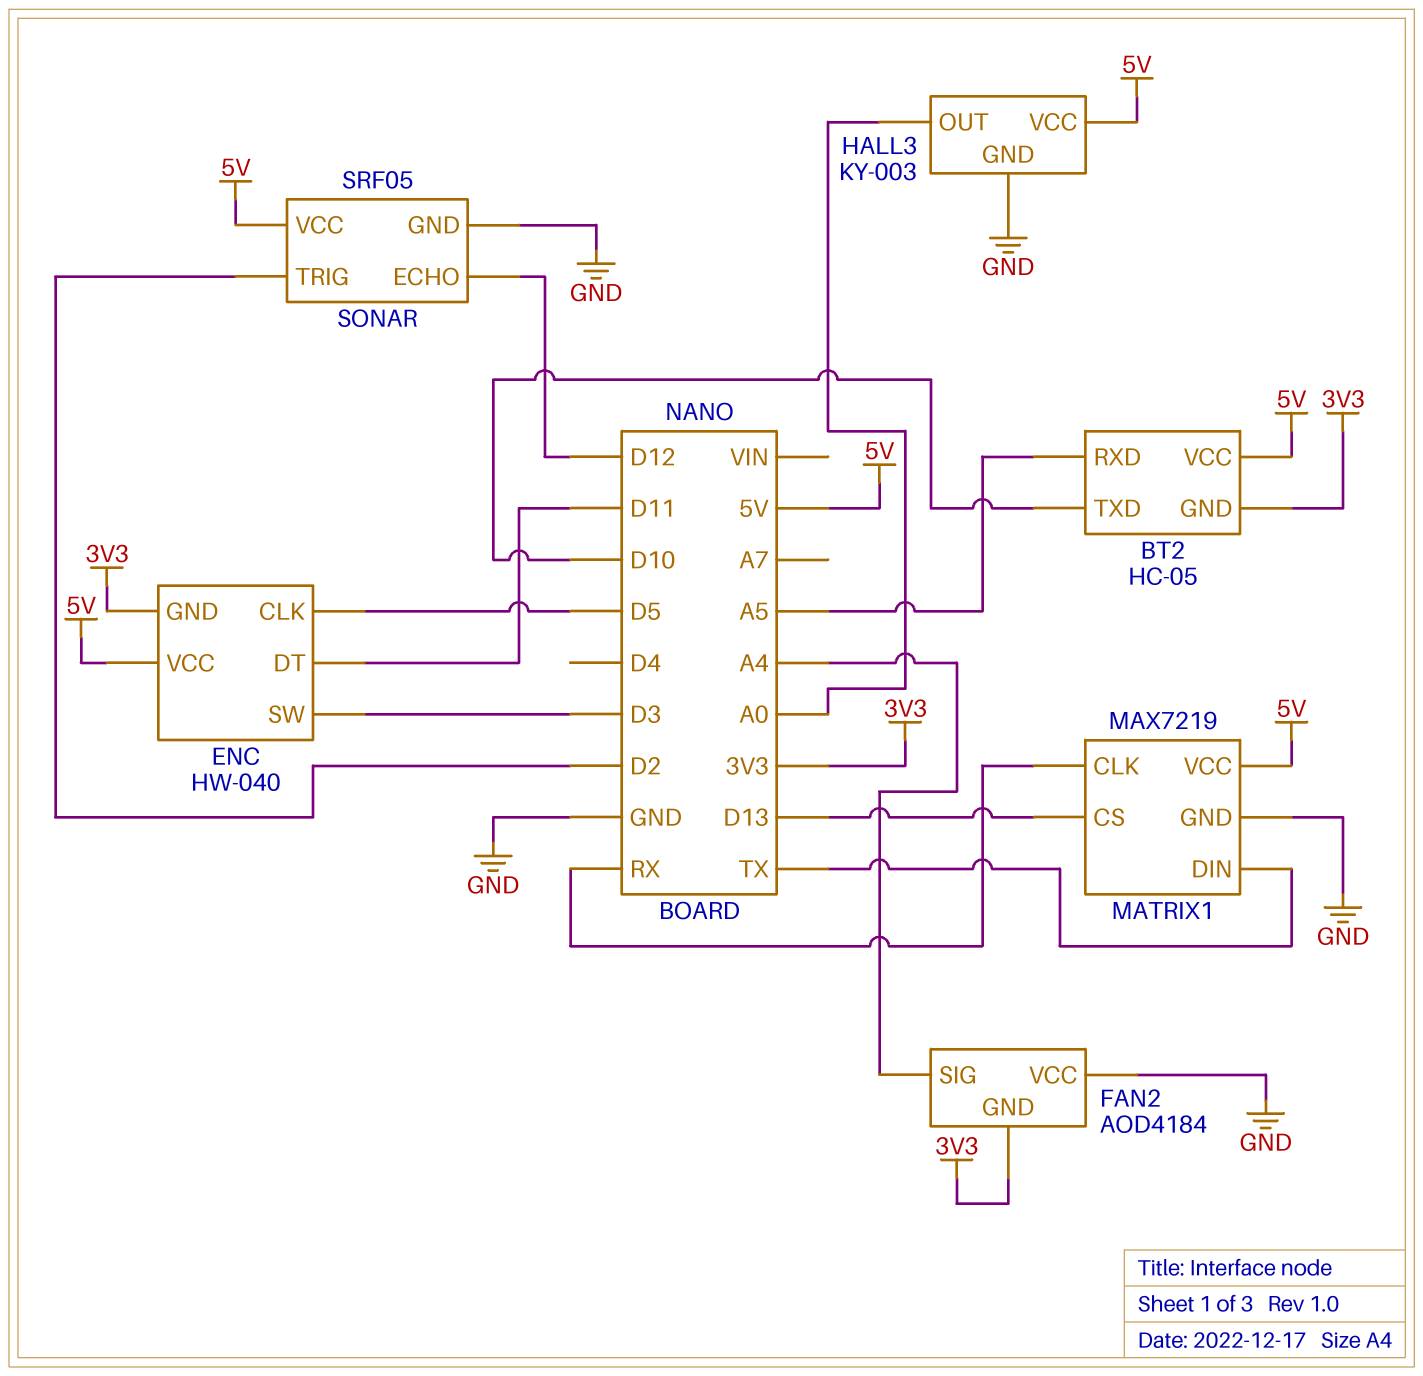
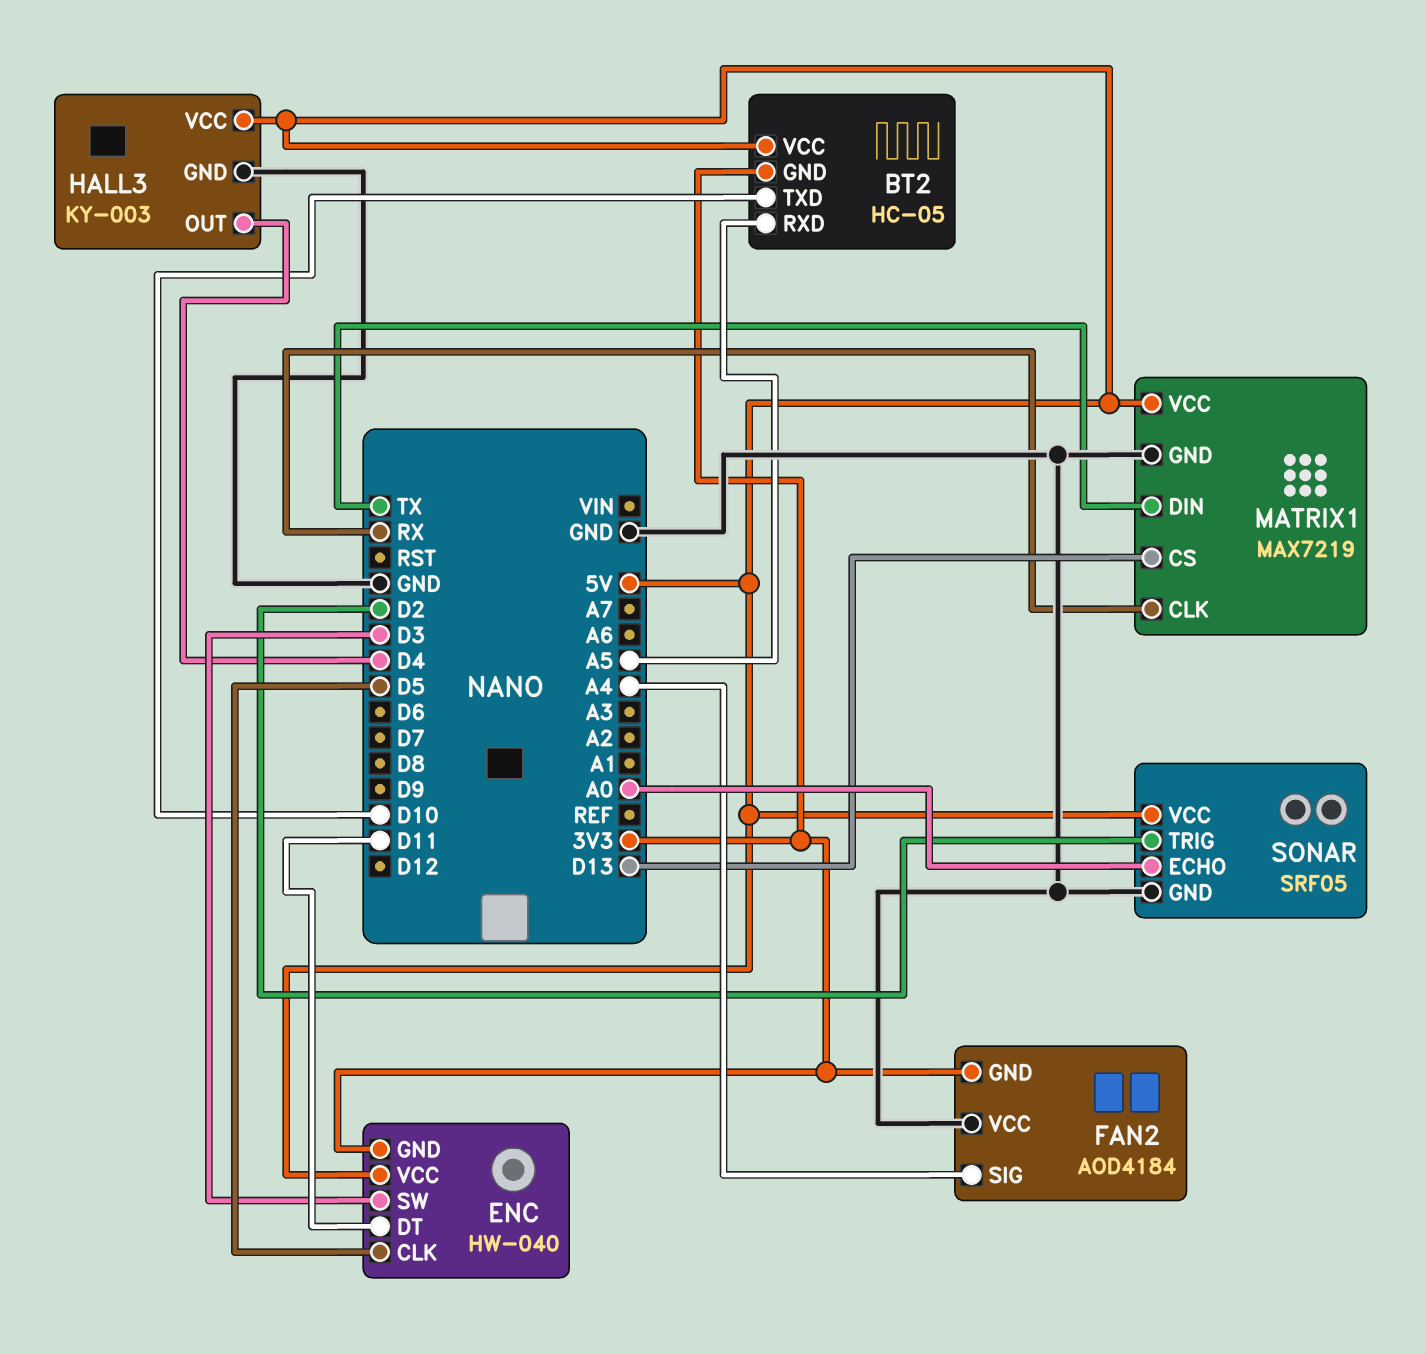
HALL3 pin OUT: A0 -> D4
SONAR pin ECHO: D12 -> A0

